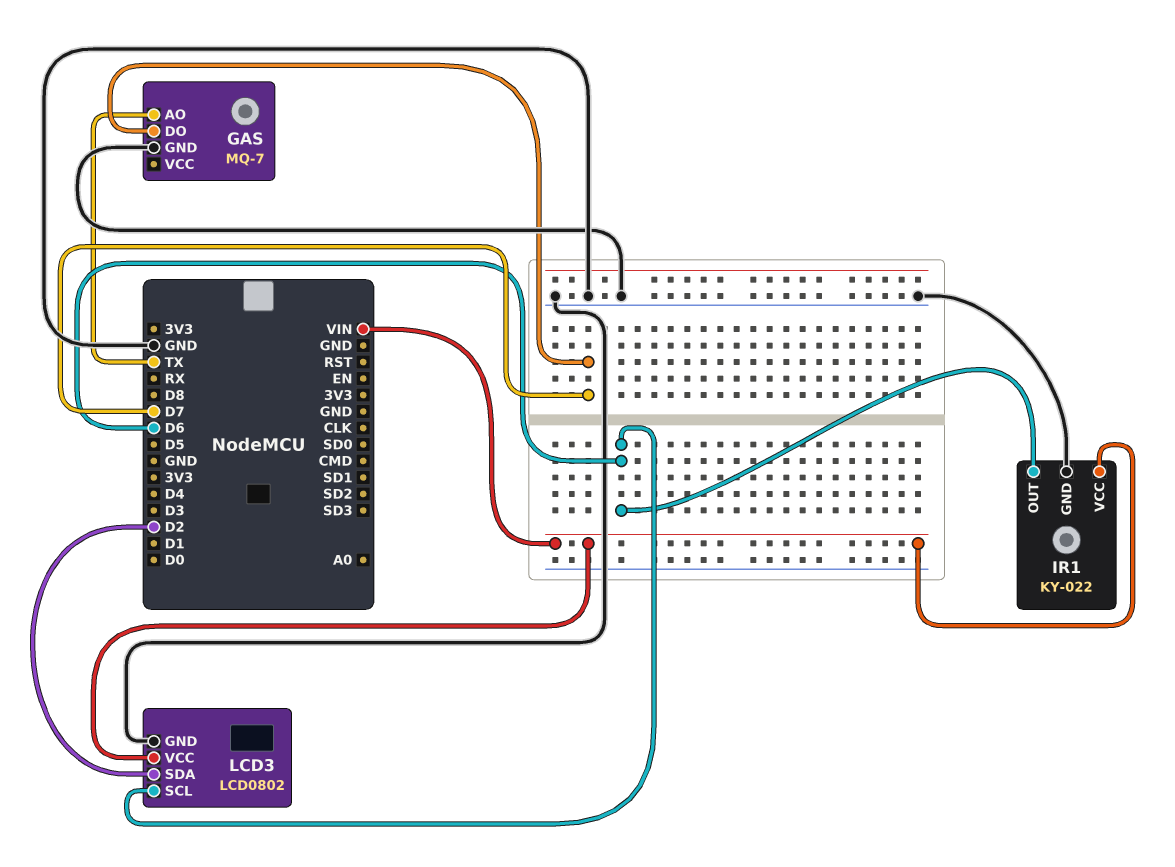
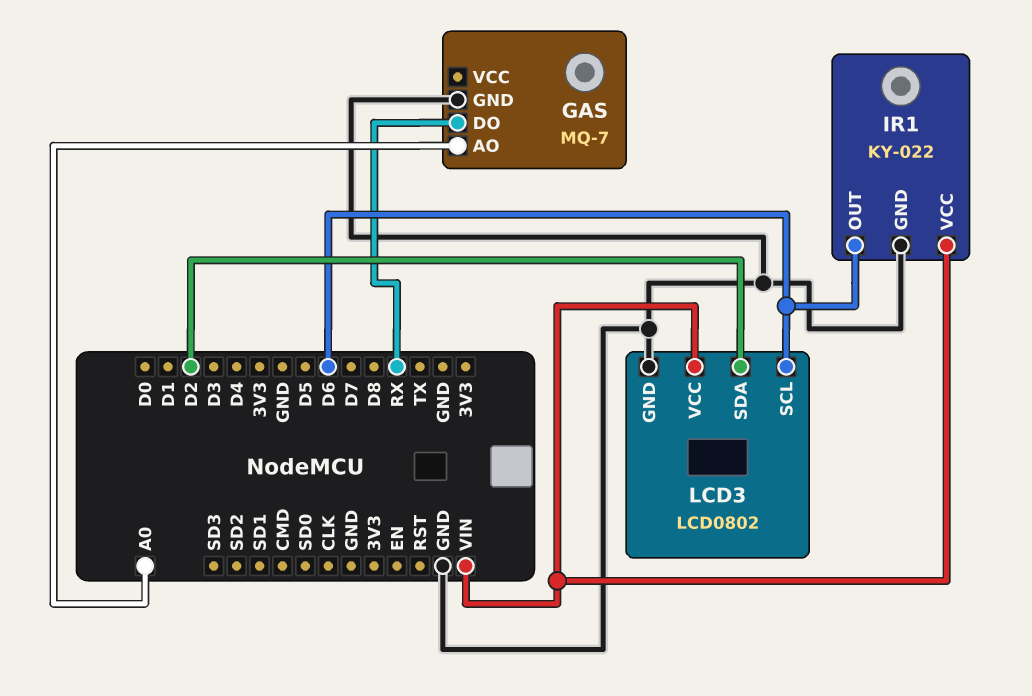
GAS pin AO: TX -> A0
GAS pin DO: D7 -> RX

